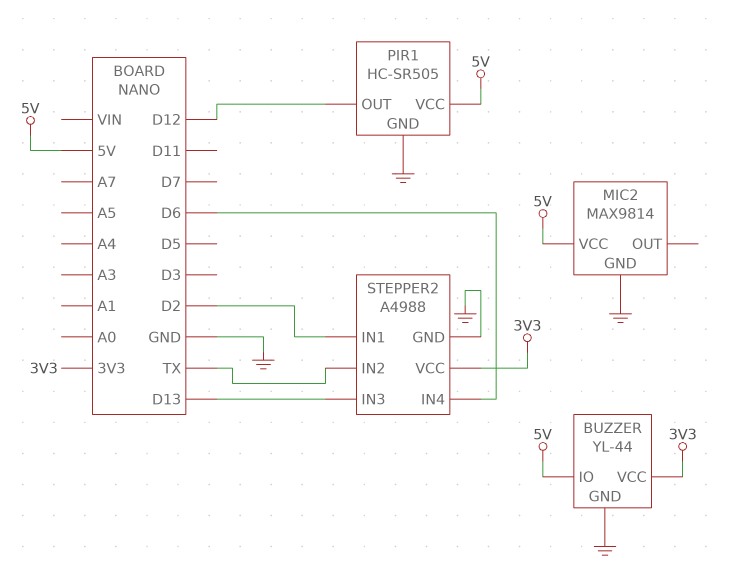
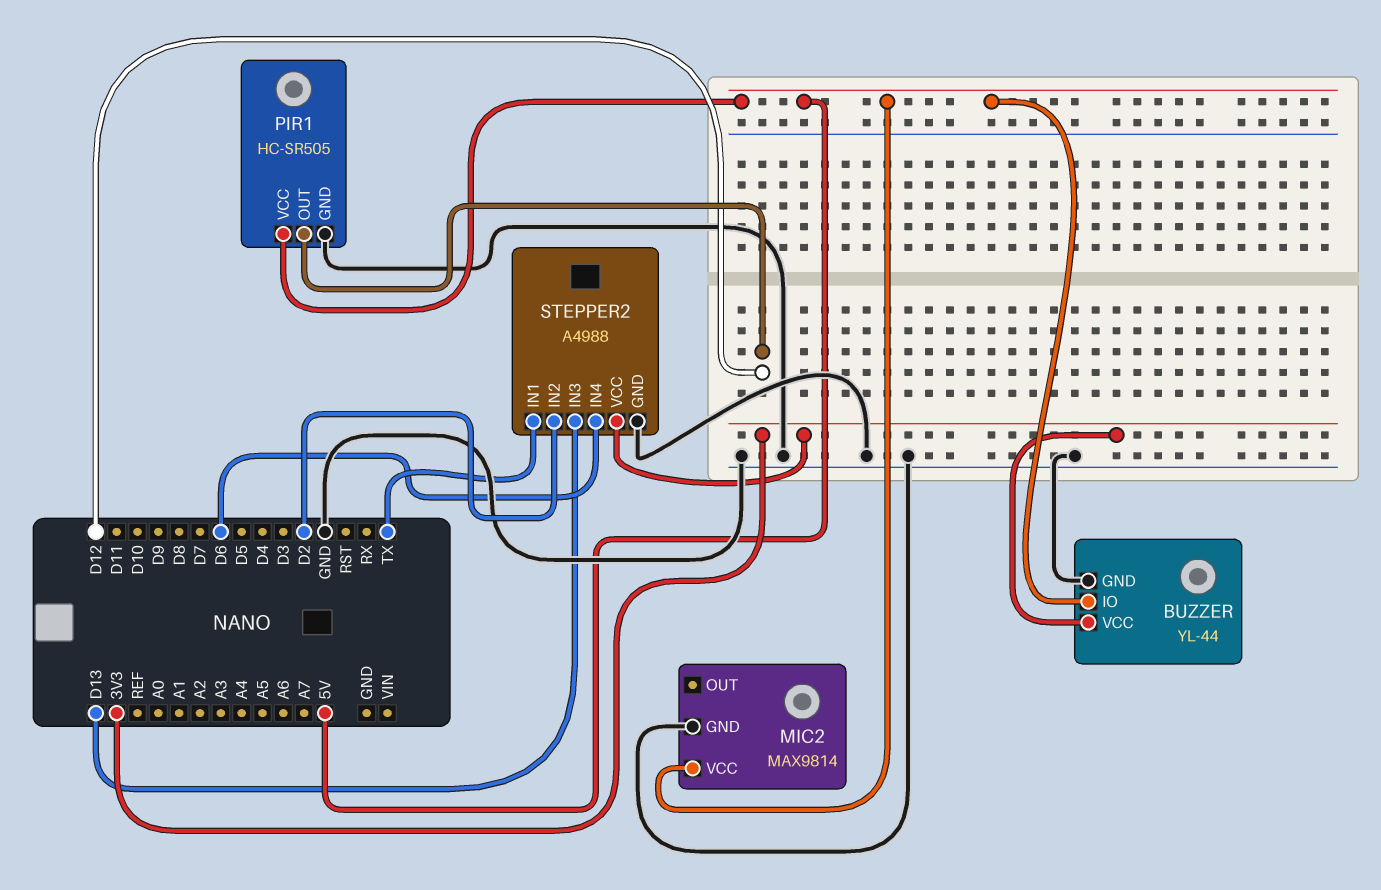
STEPPER2 pin IN1: D2 -> TX
STEPPER2 pin IN2: TX -> D2

